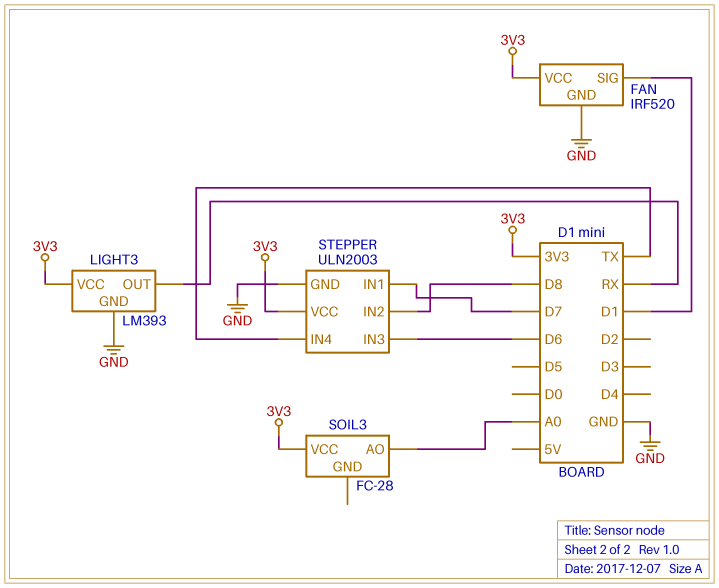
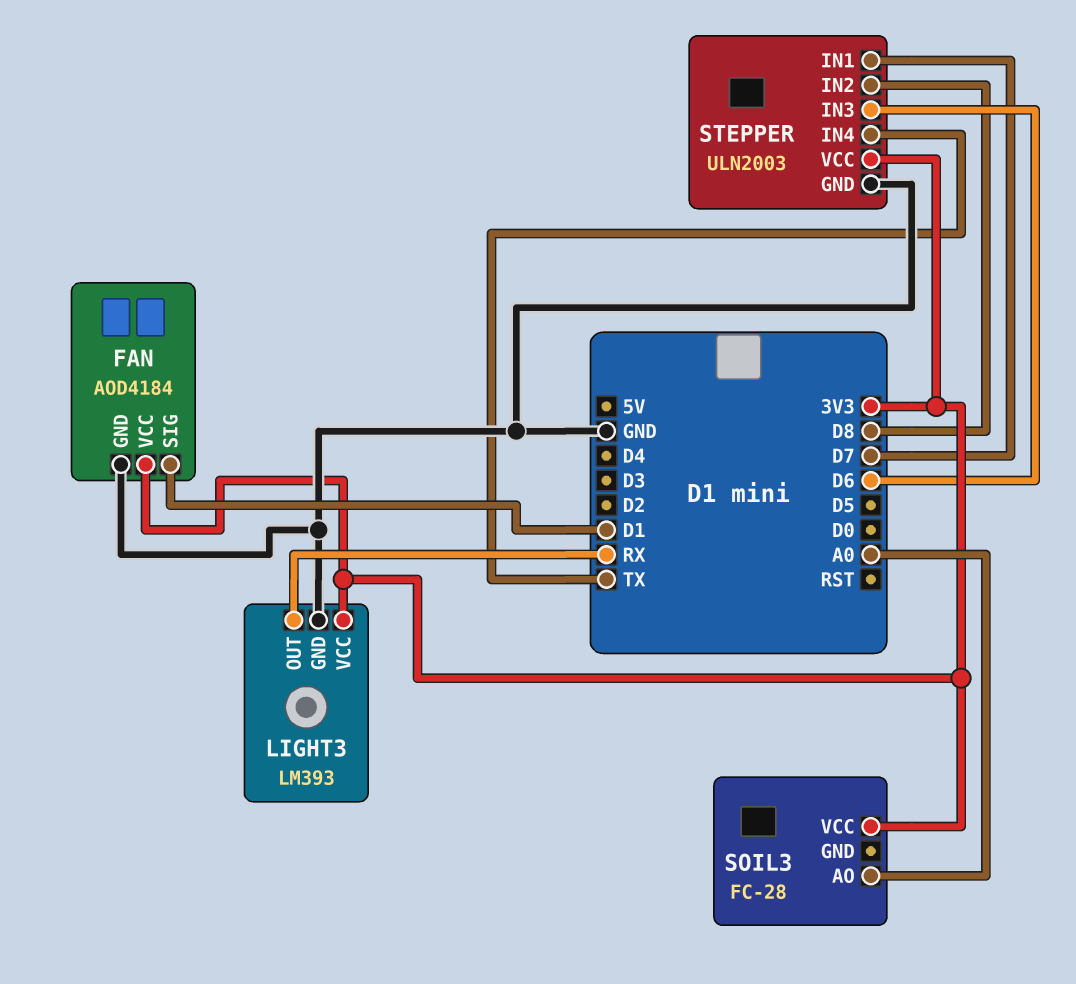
FAN: IRF520 -> AOD4184

